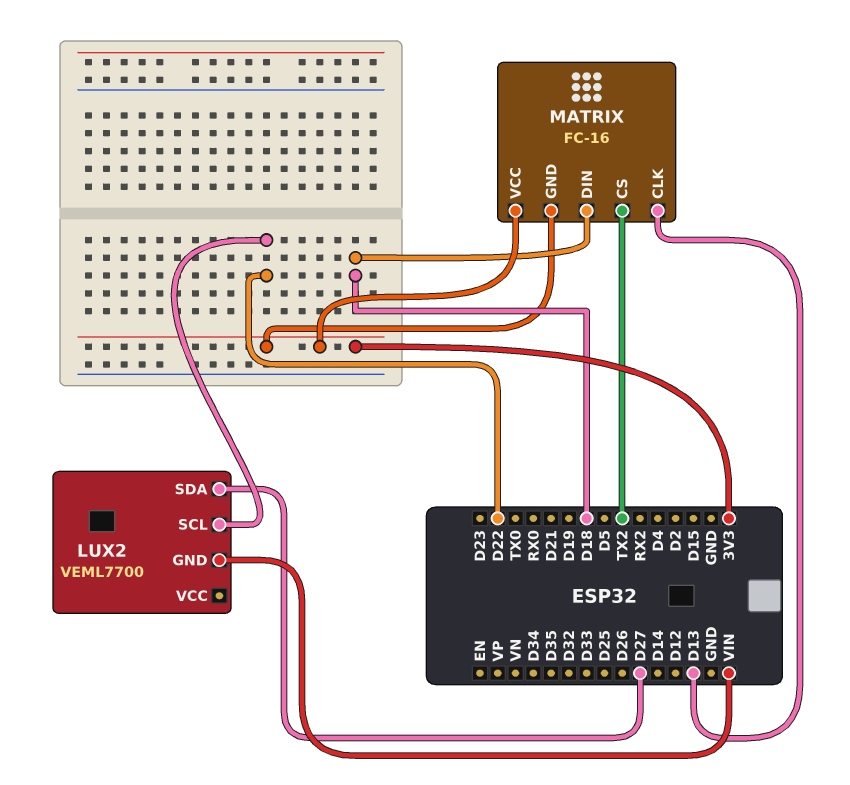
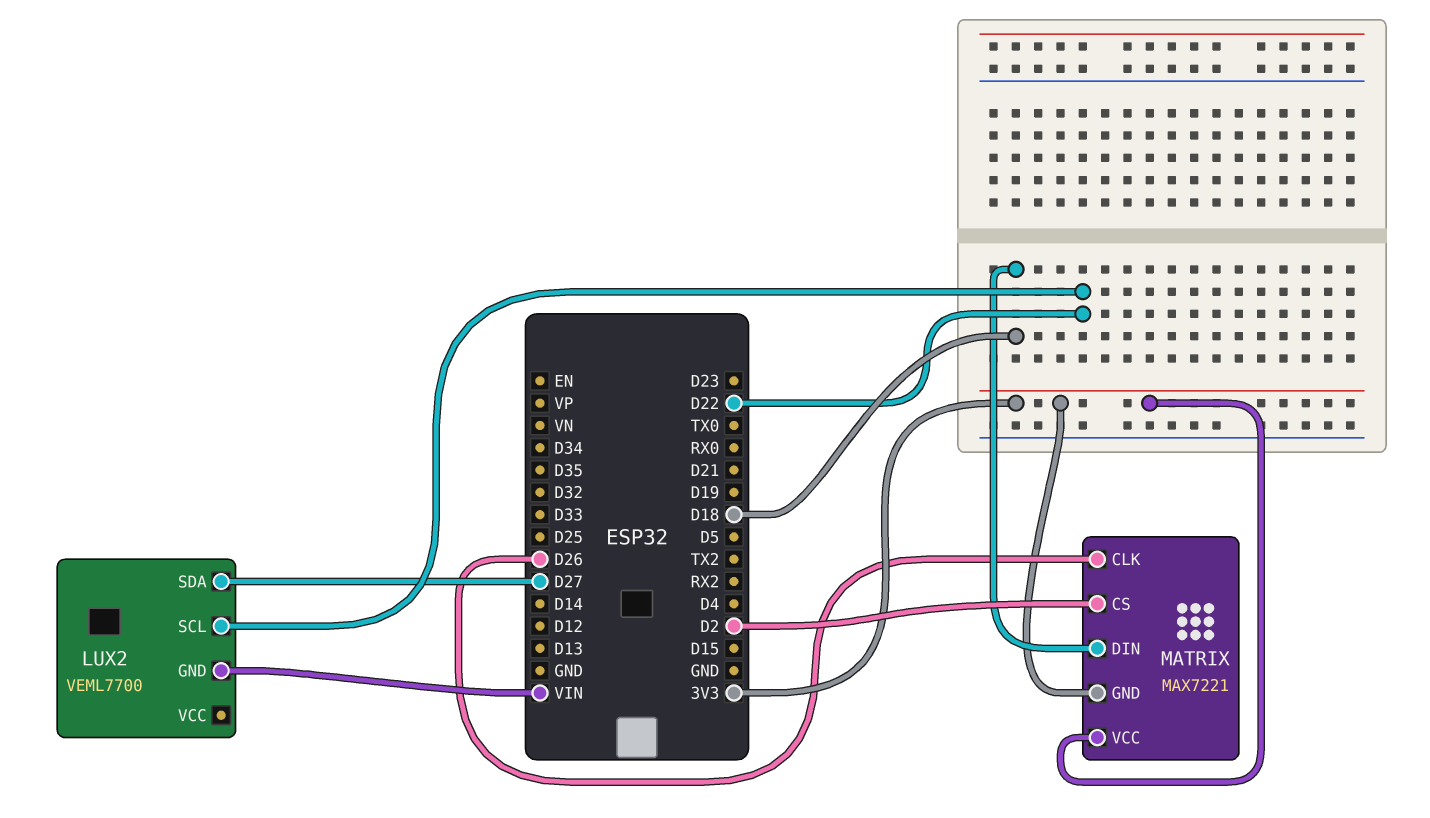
MATRIX: FC-16 -> MAX7221
MATRIX pin CLK: D13 -> D26
MATRIX pin CS: TX2 -> D2

